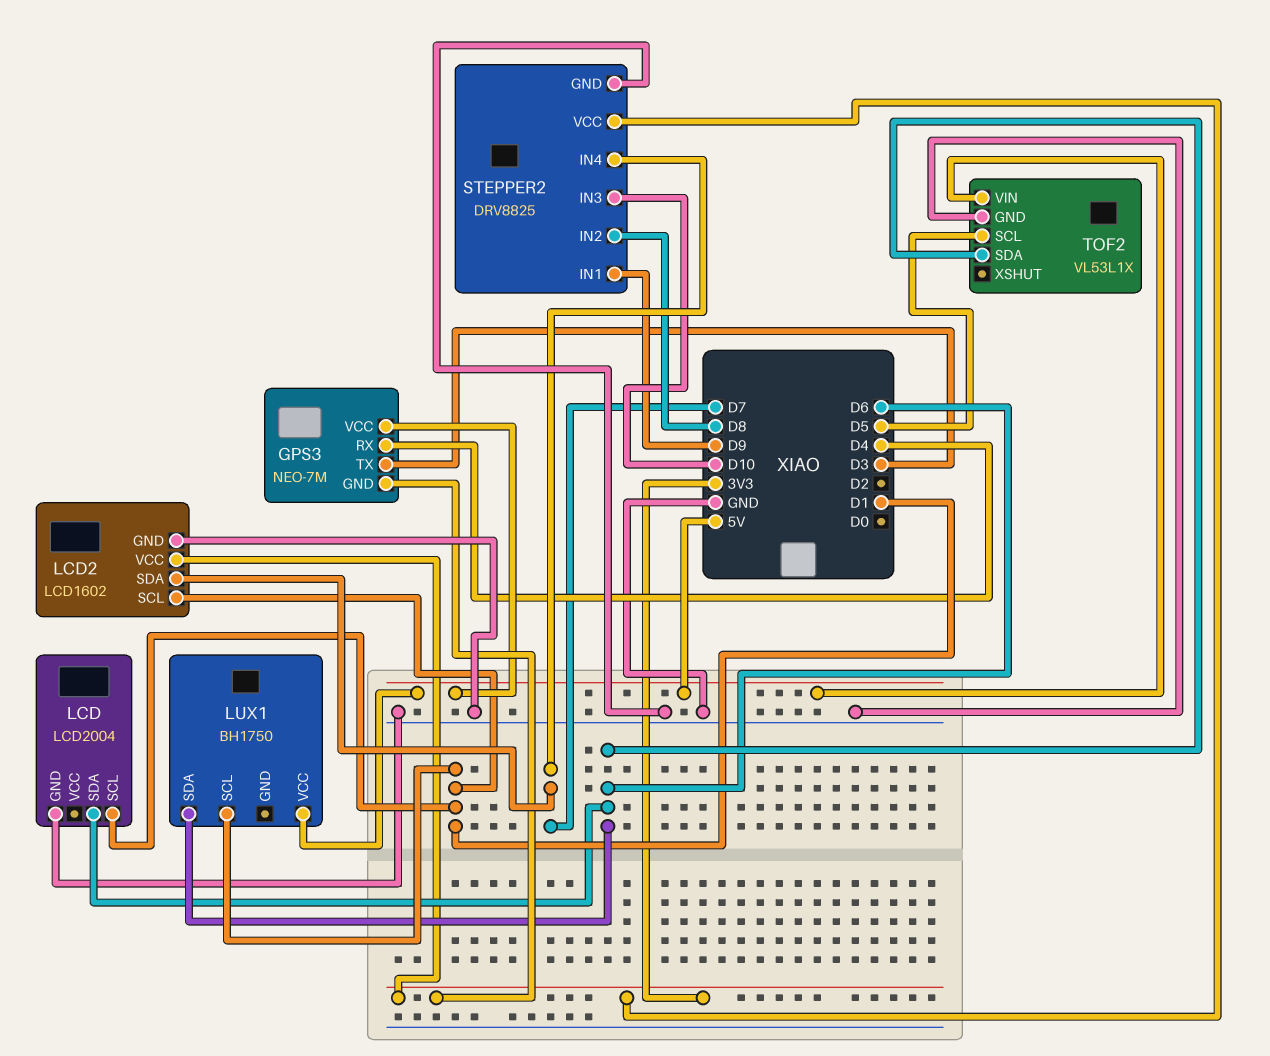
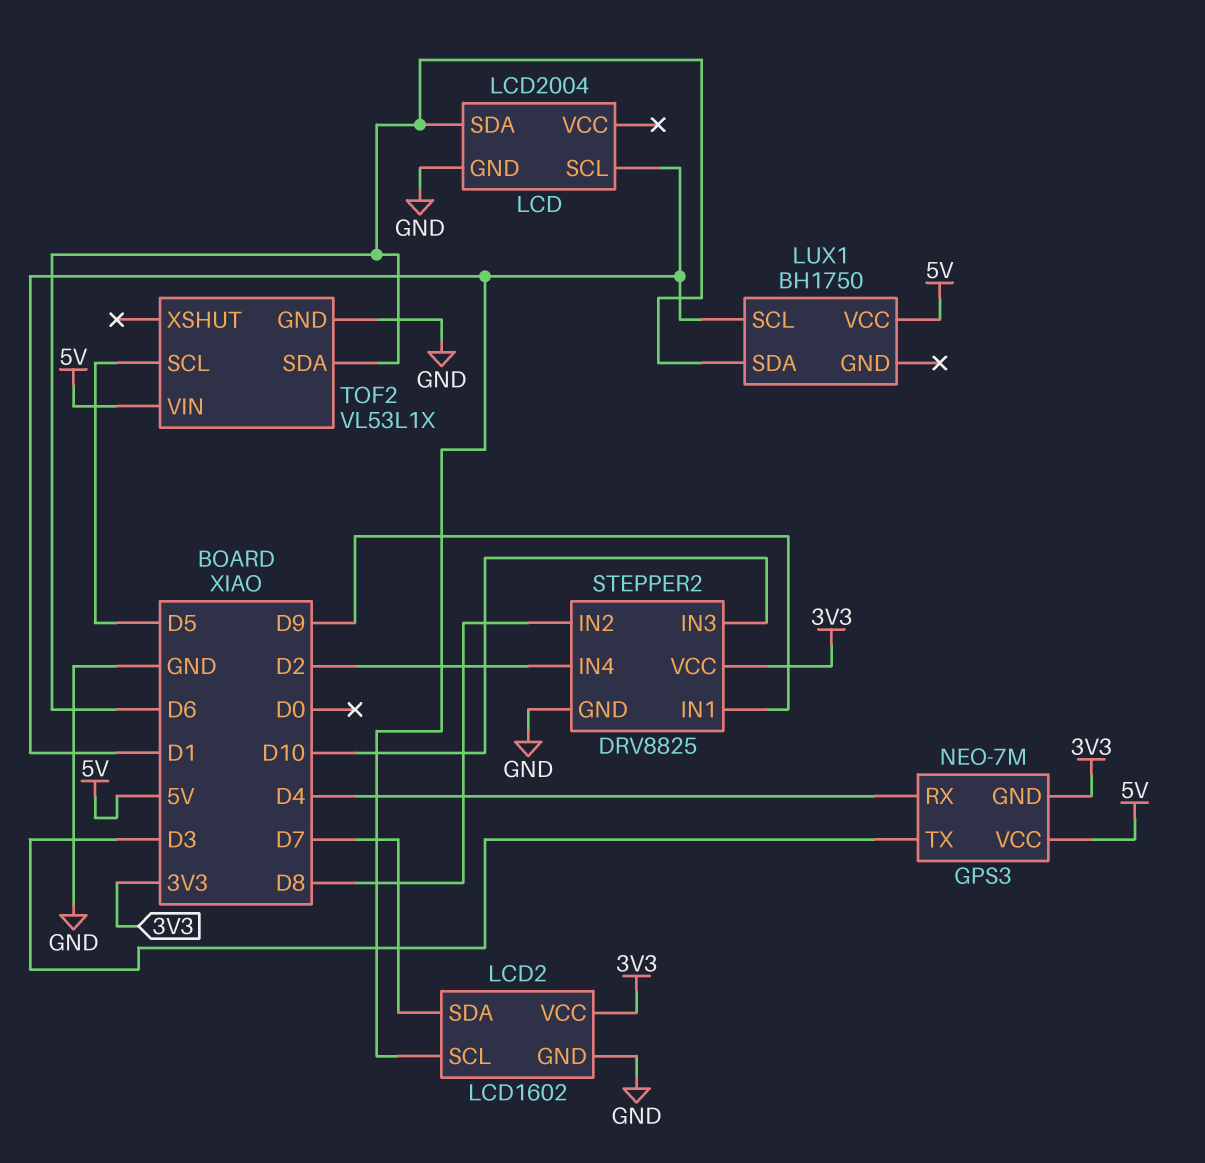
STEPPER2 pin IN4: D7 -> D2

